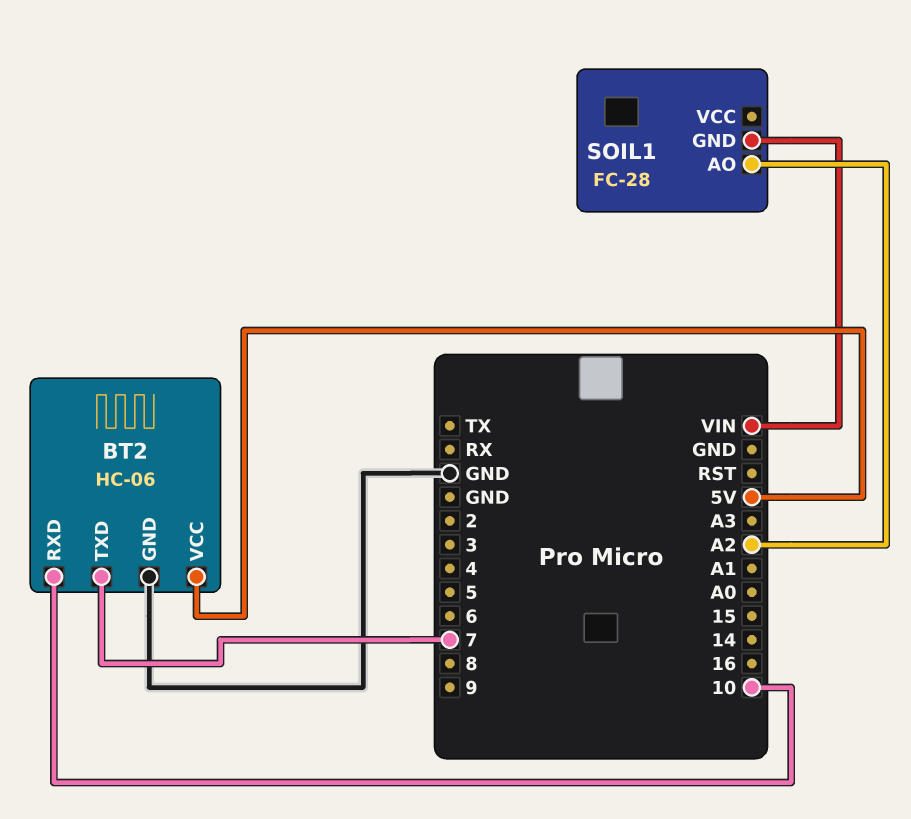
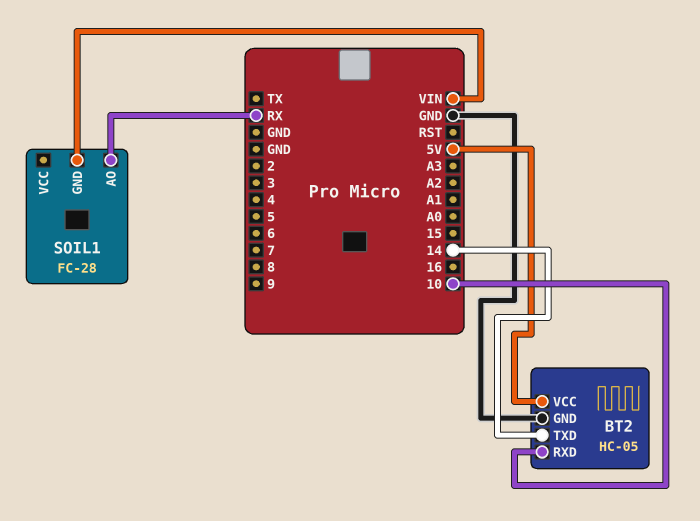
BT2: HC-06 -> HC-05
BT2 pin TXD: 7 -> 14
SOIL1 pin AO: A2 -> RX

